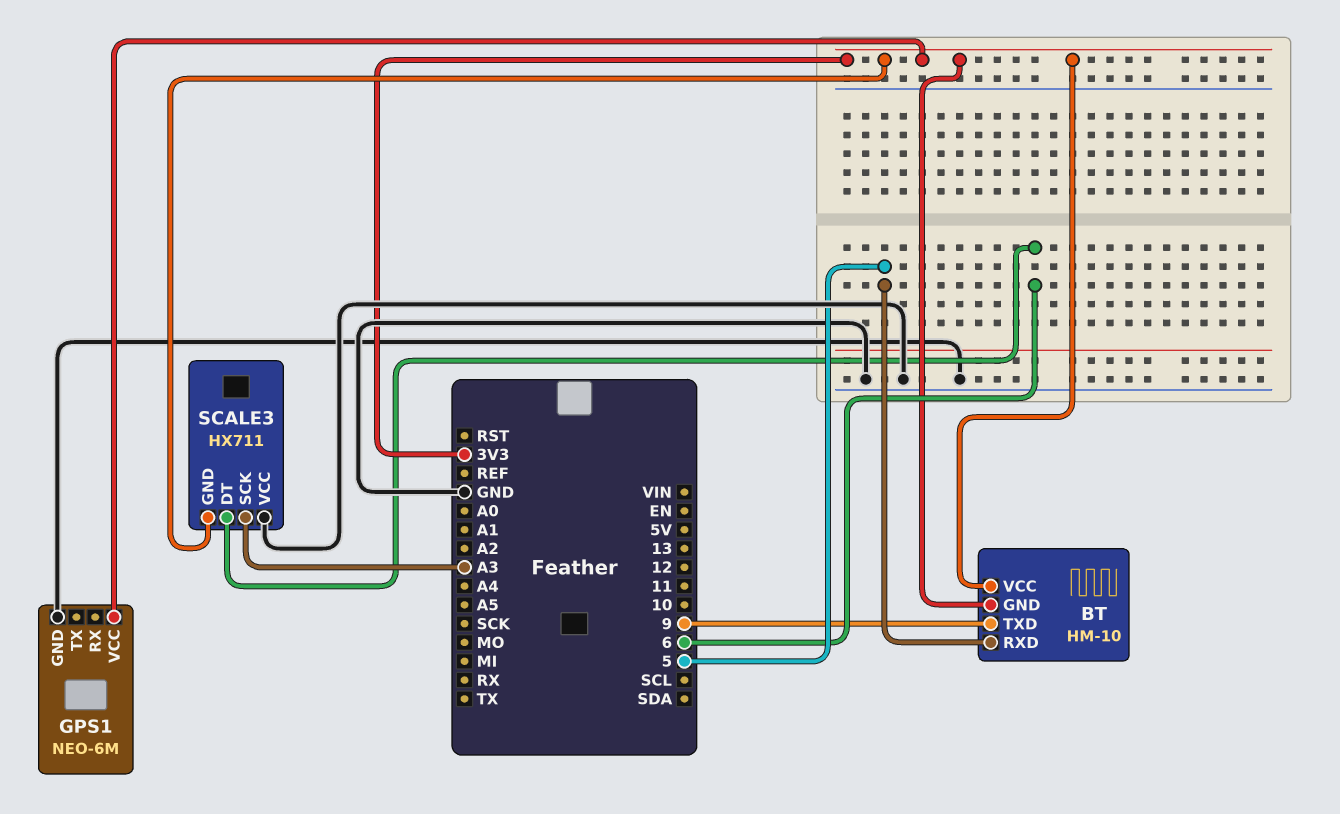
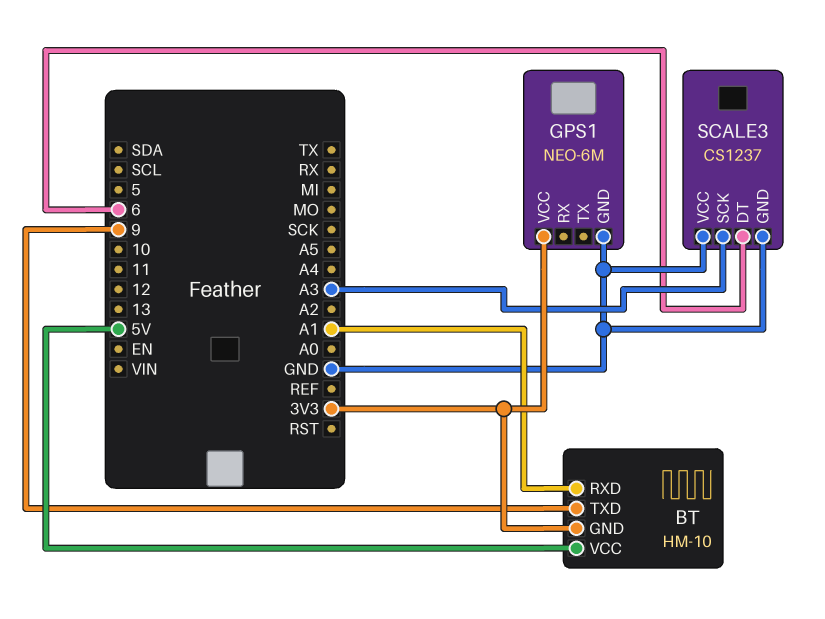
BT pin RXD: 5 -> A1
BT pin VCC: 3V3 -> 5V
SCALE3: HX711 -> CS1237
SCALE3 pin GND: 3V3 -> GND

